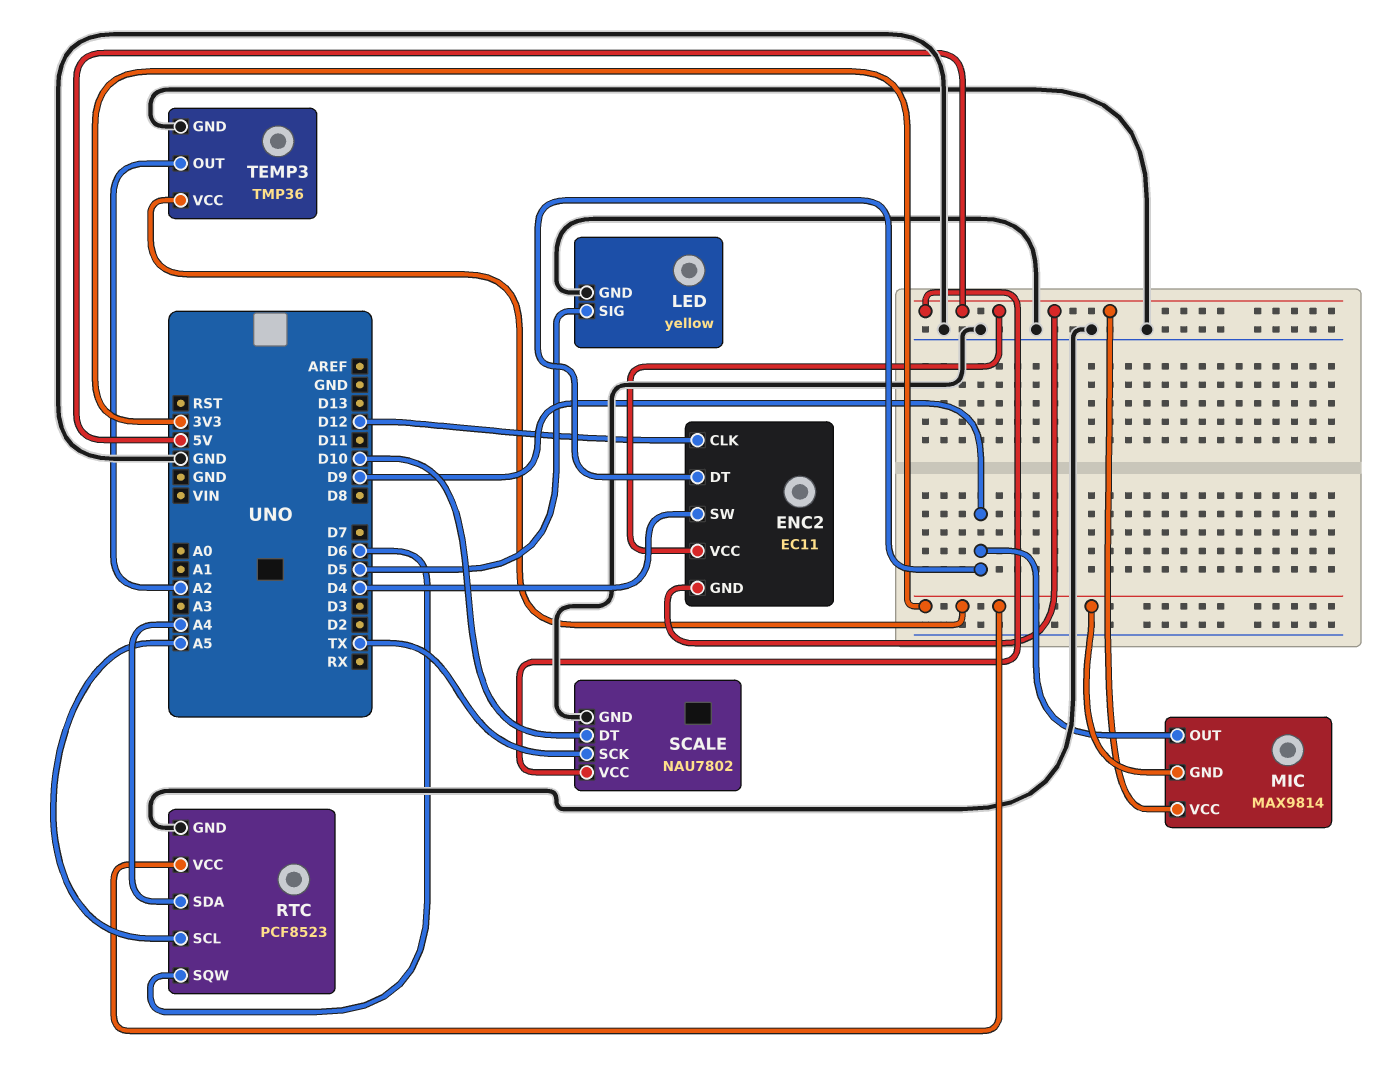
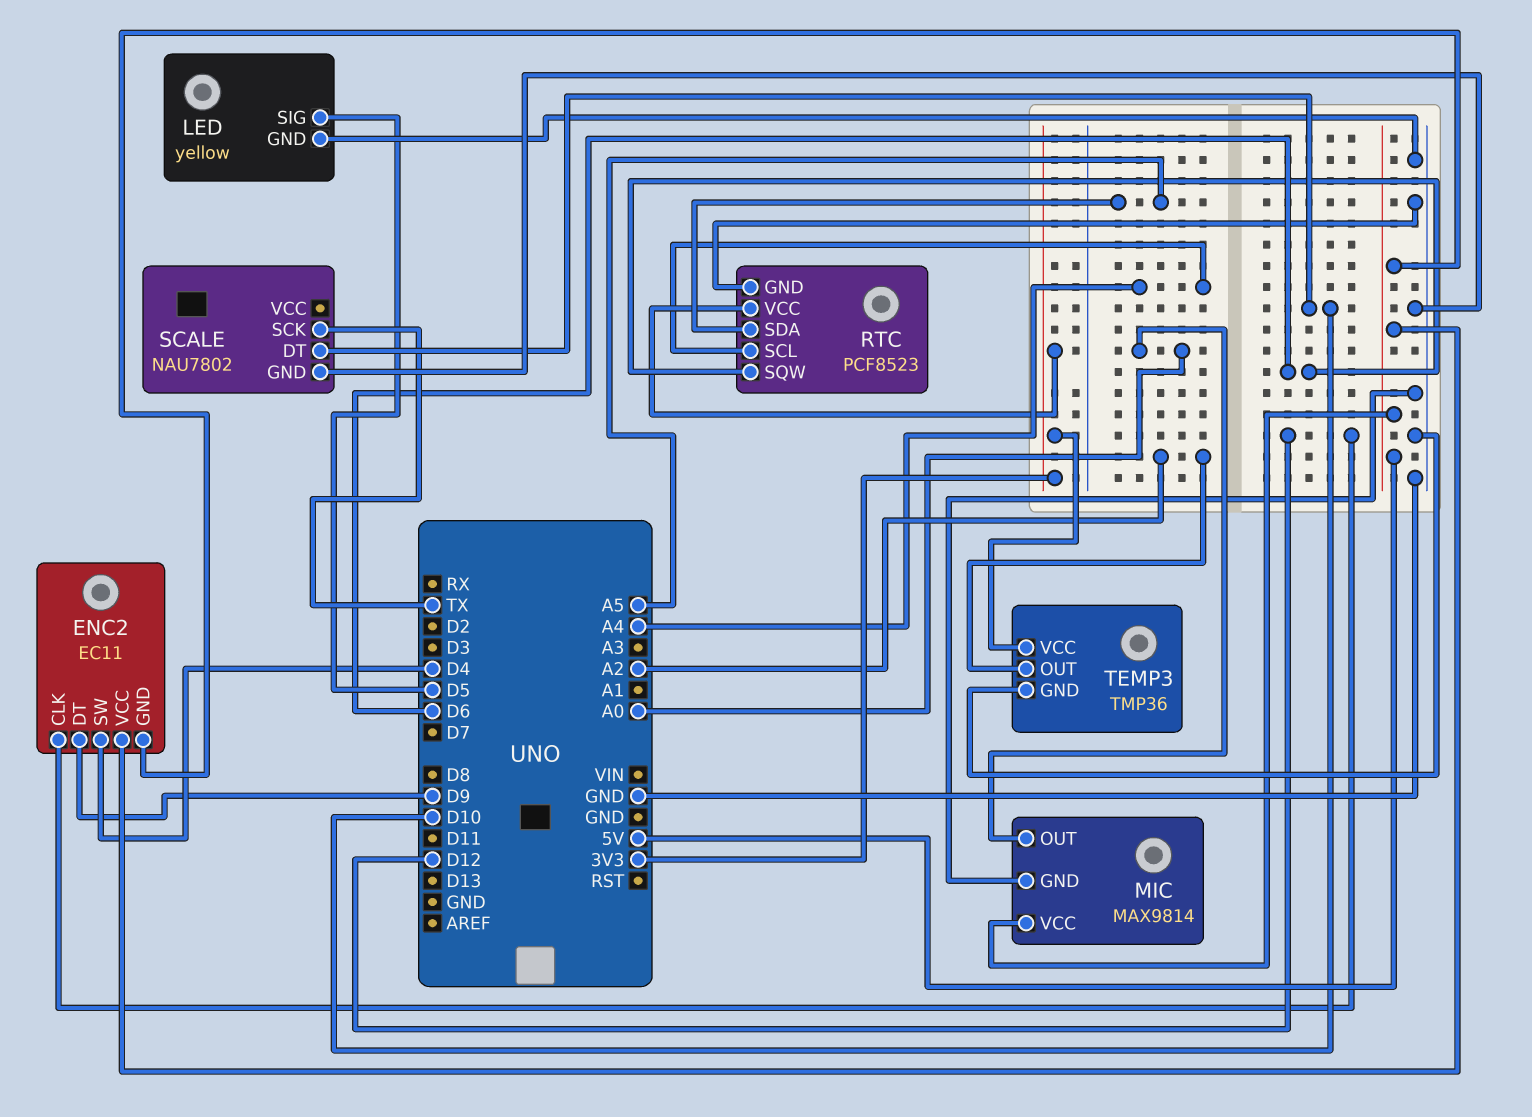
MIC pin GND: 3V3 -> GND
MIC pin OUT: D9 -> A0
RTC pin SCL: A5 -> A4
RTC pin SDA: A4 -> A5
SCALE pin VCC: 5V -> none

